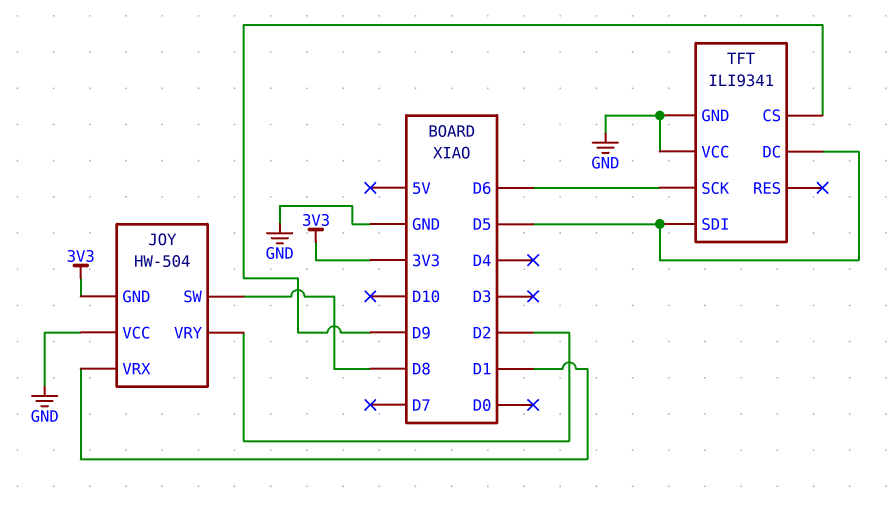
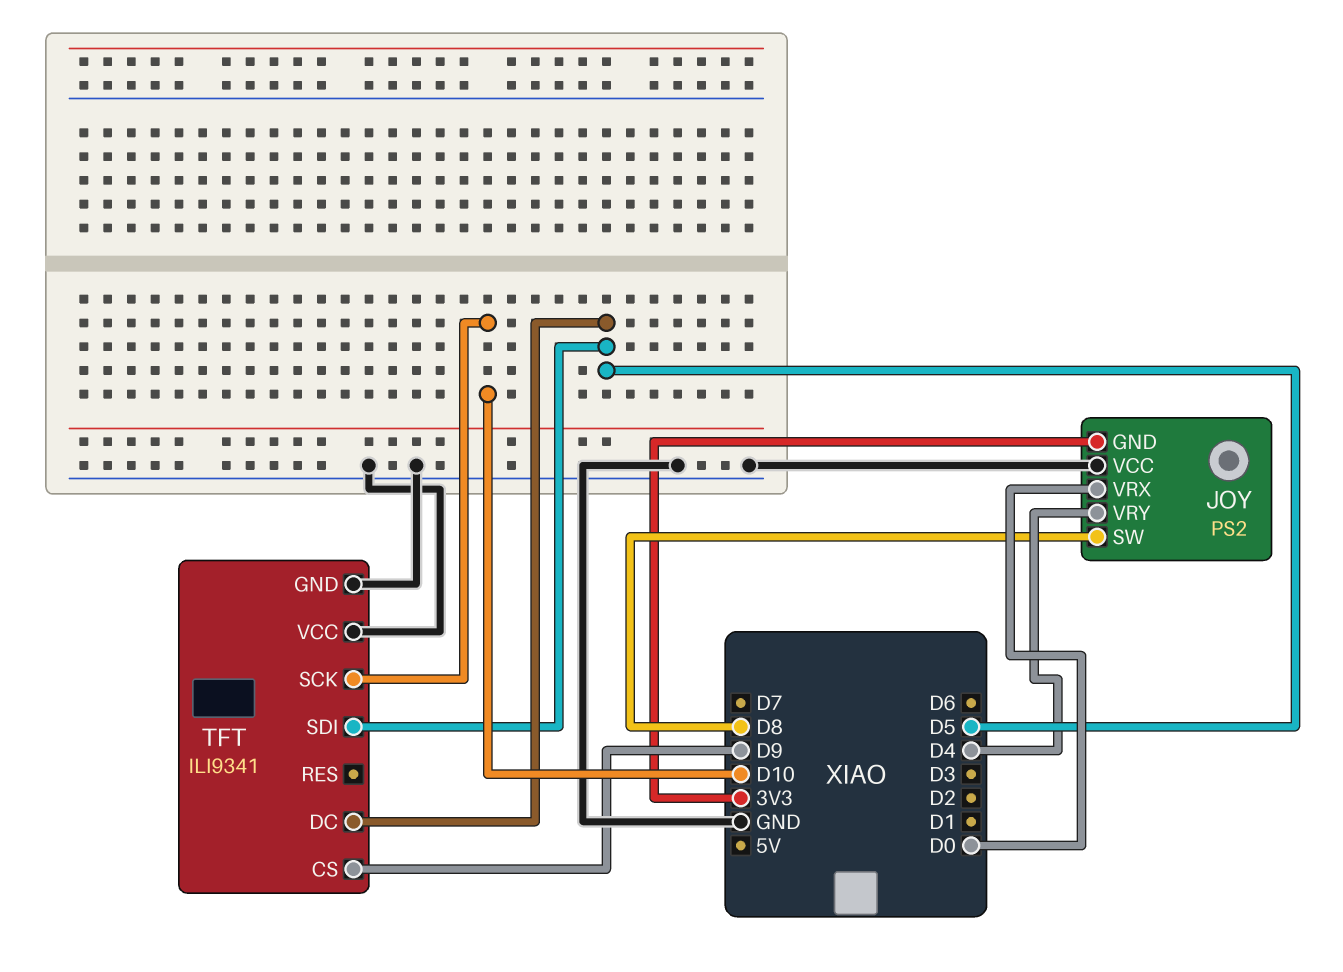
JOY: HW-504 -> PS2
JOY pin VRX: D1 -> D0
JOY pin VRY: D2 -> D4
TFT pin SCK: D6 -> D10

